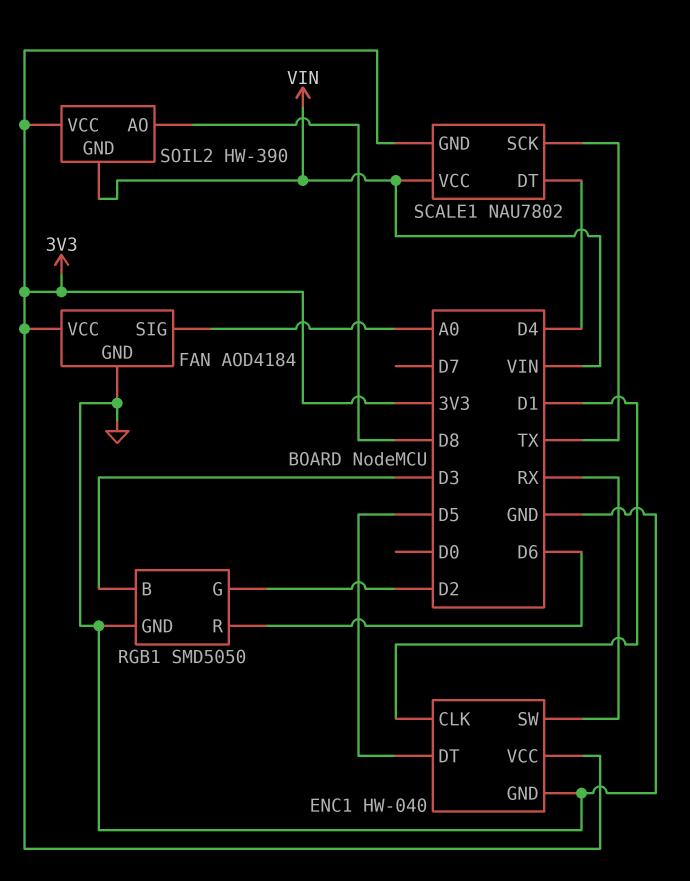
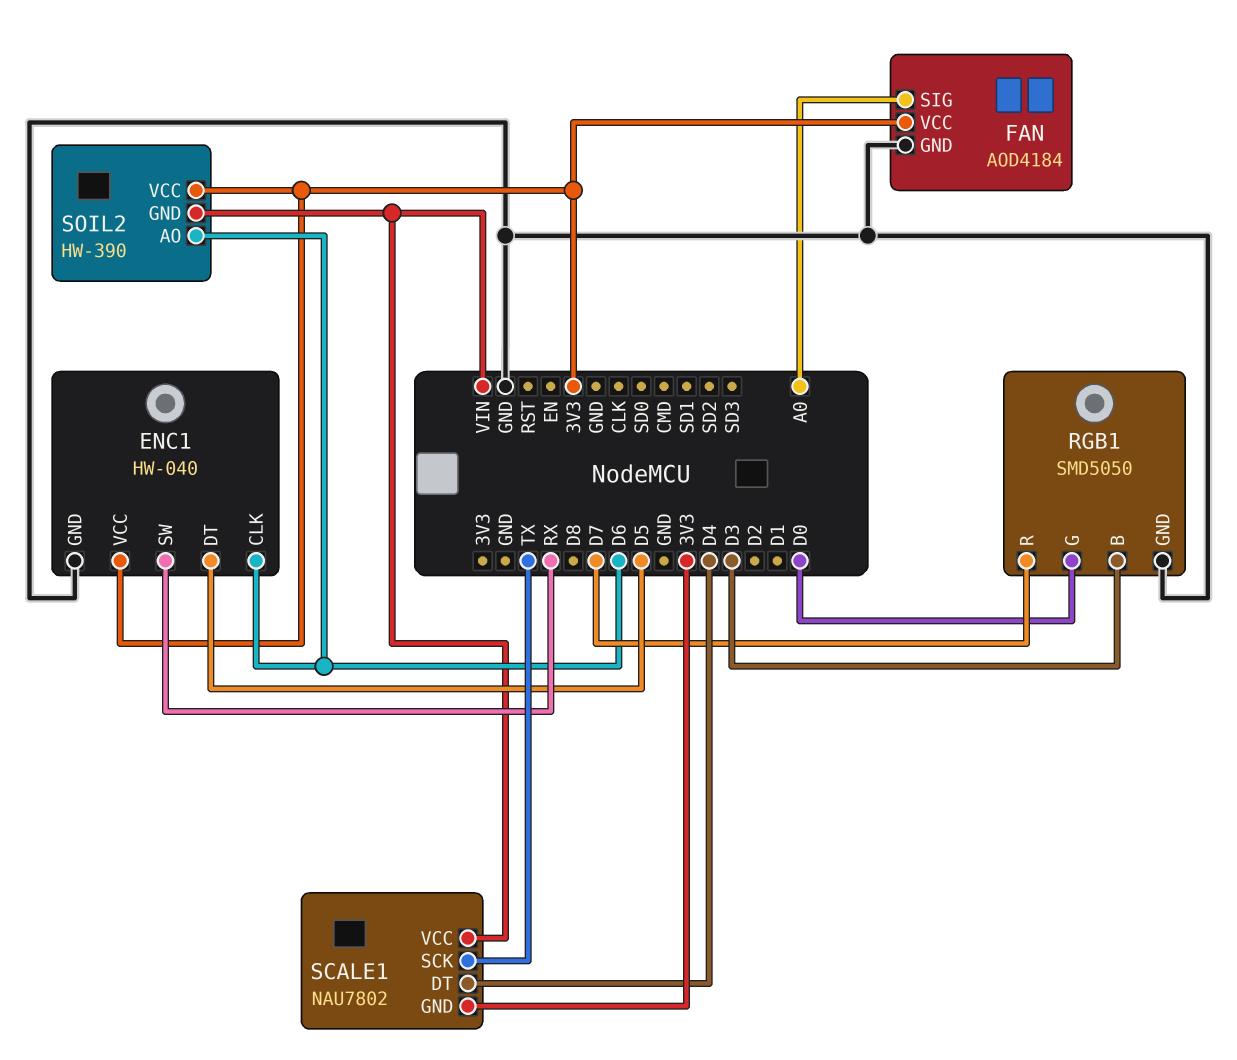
ENC1 pin CLK: D1 -> D6
RGB1 pin G: D2 -> D0
RGB1 pin R: D6 -> D7
SOIL2 pin AO: D8 -> D6

